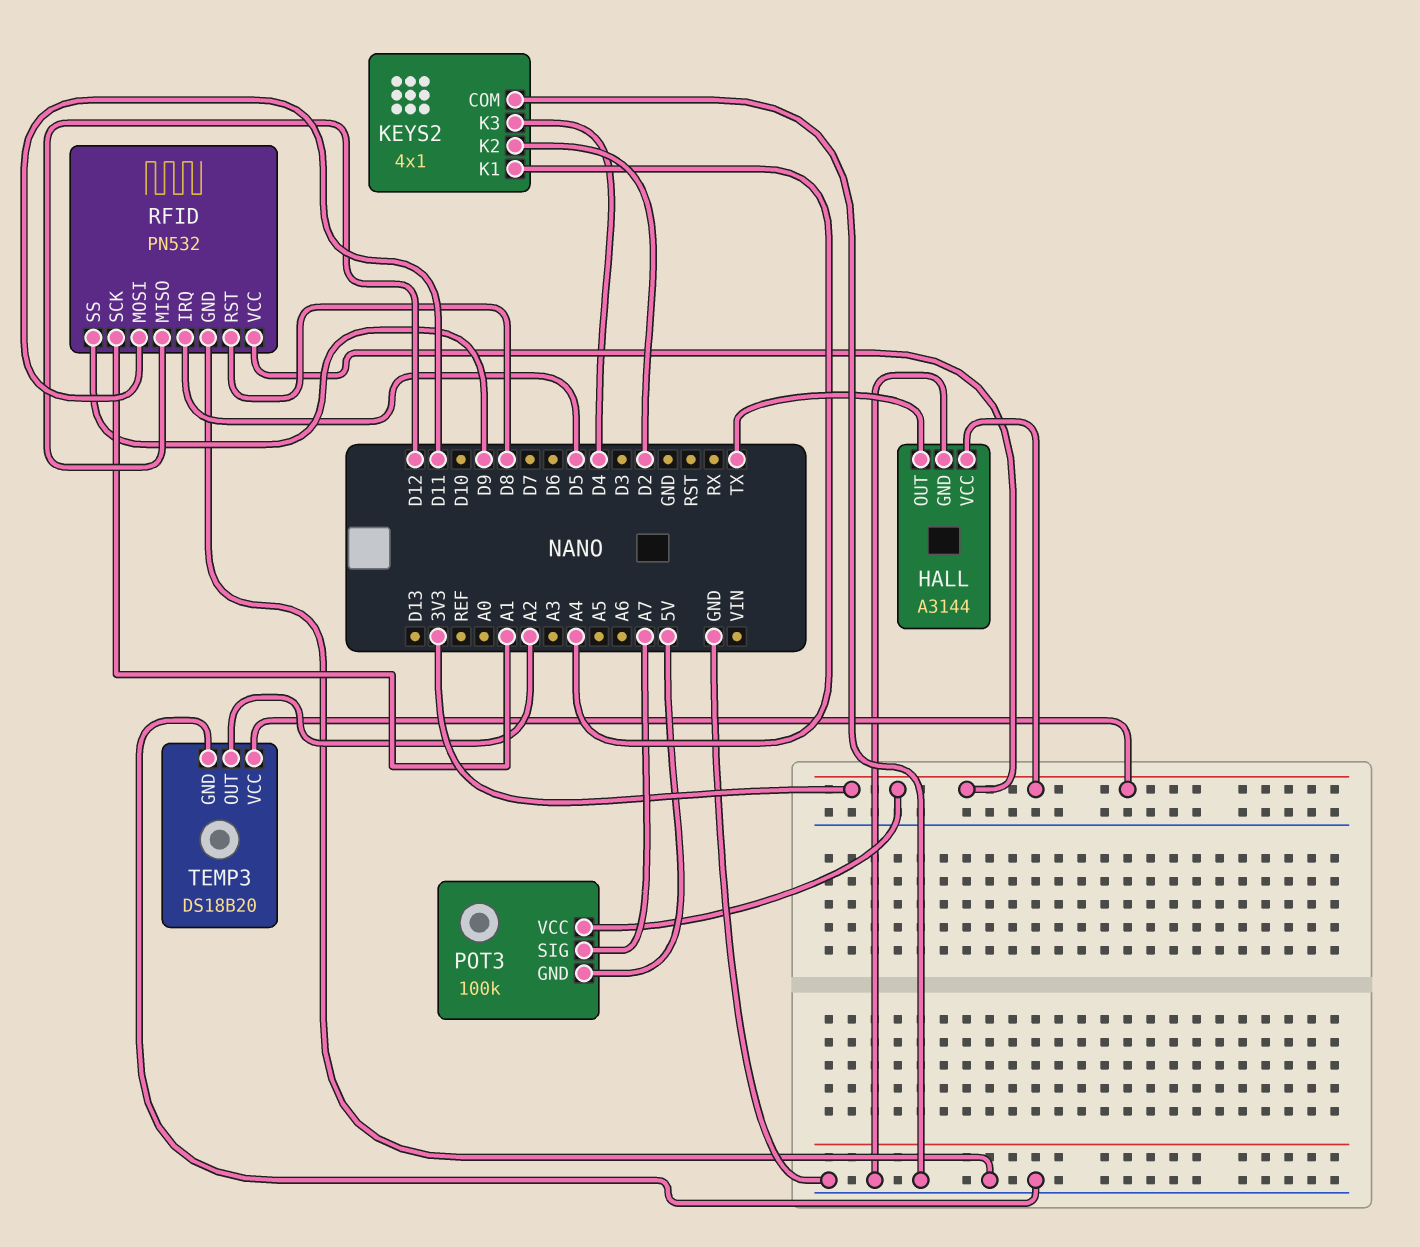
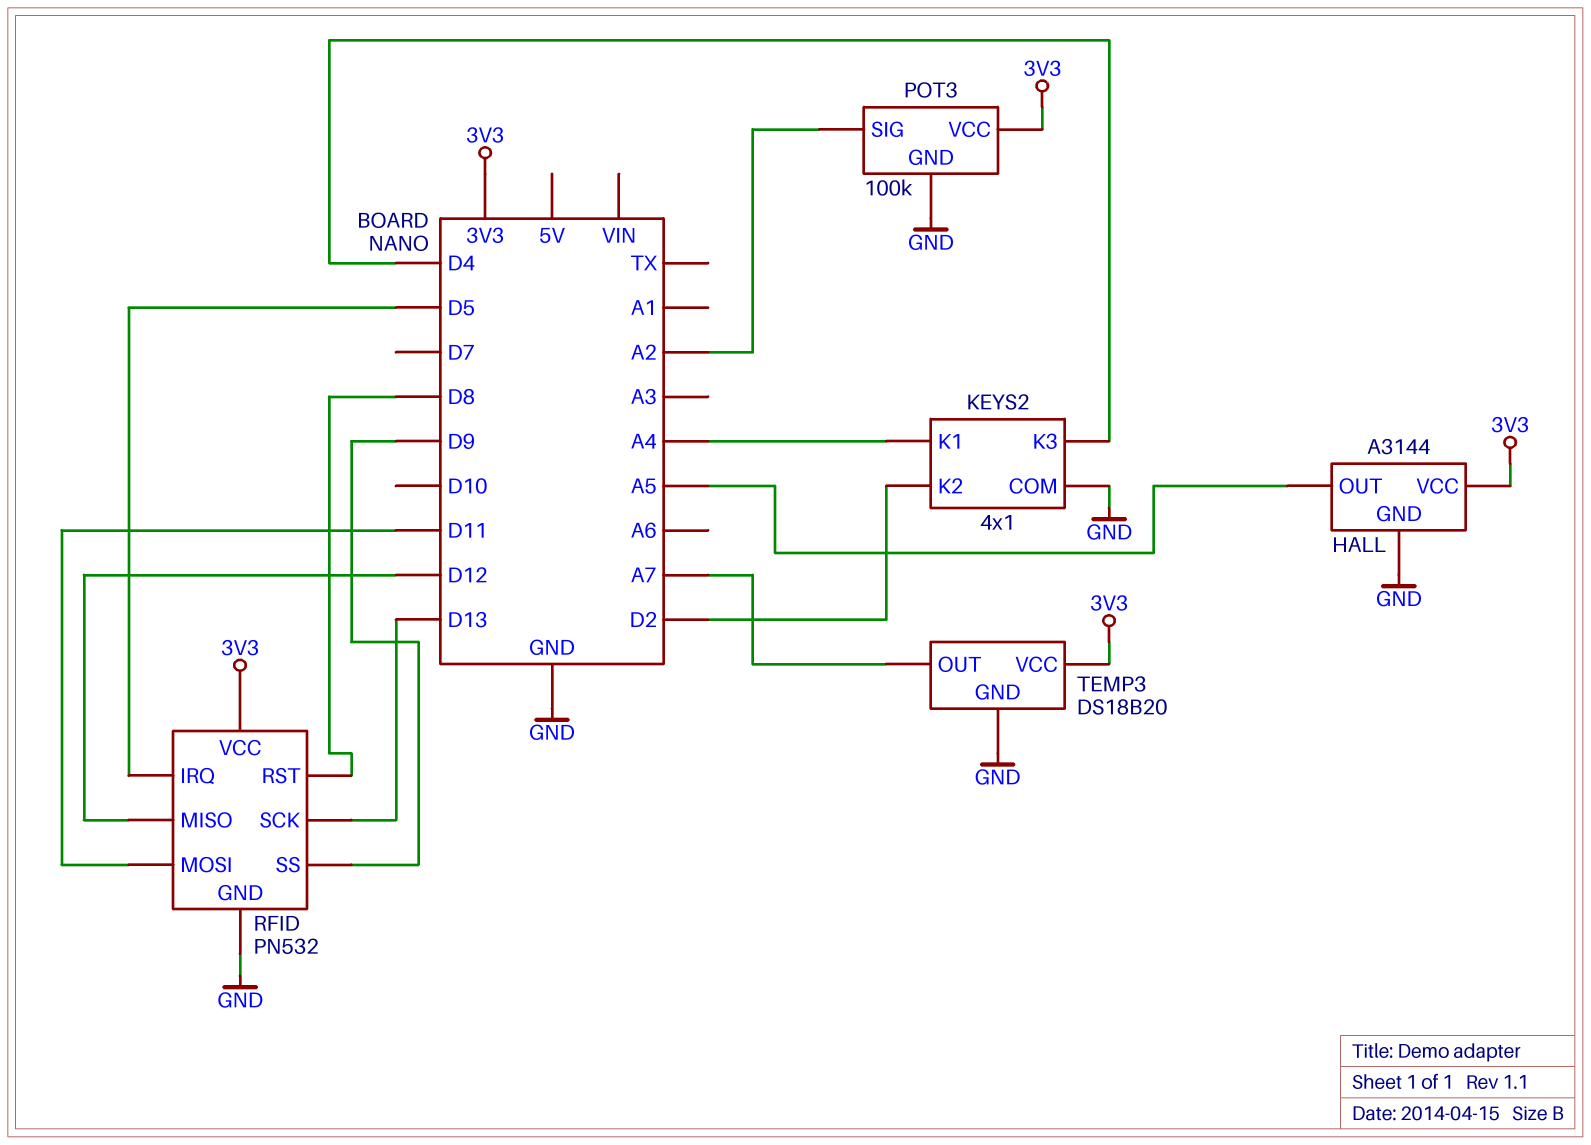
HALL pin OUT: TX -> A5
POT3 pin GND: 5V -> GND
POT3 pin SIG: A7 -> A2
RFID pin SCK: A1 -> D13
TEMP3 pin OUT: A2 -> A7

